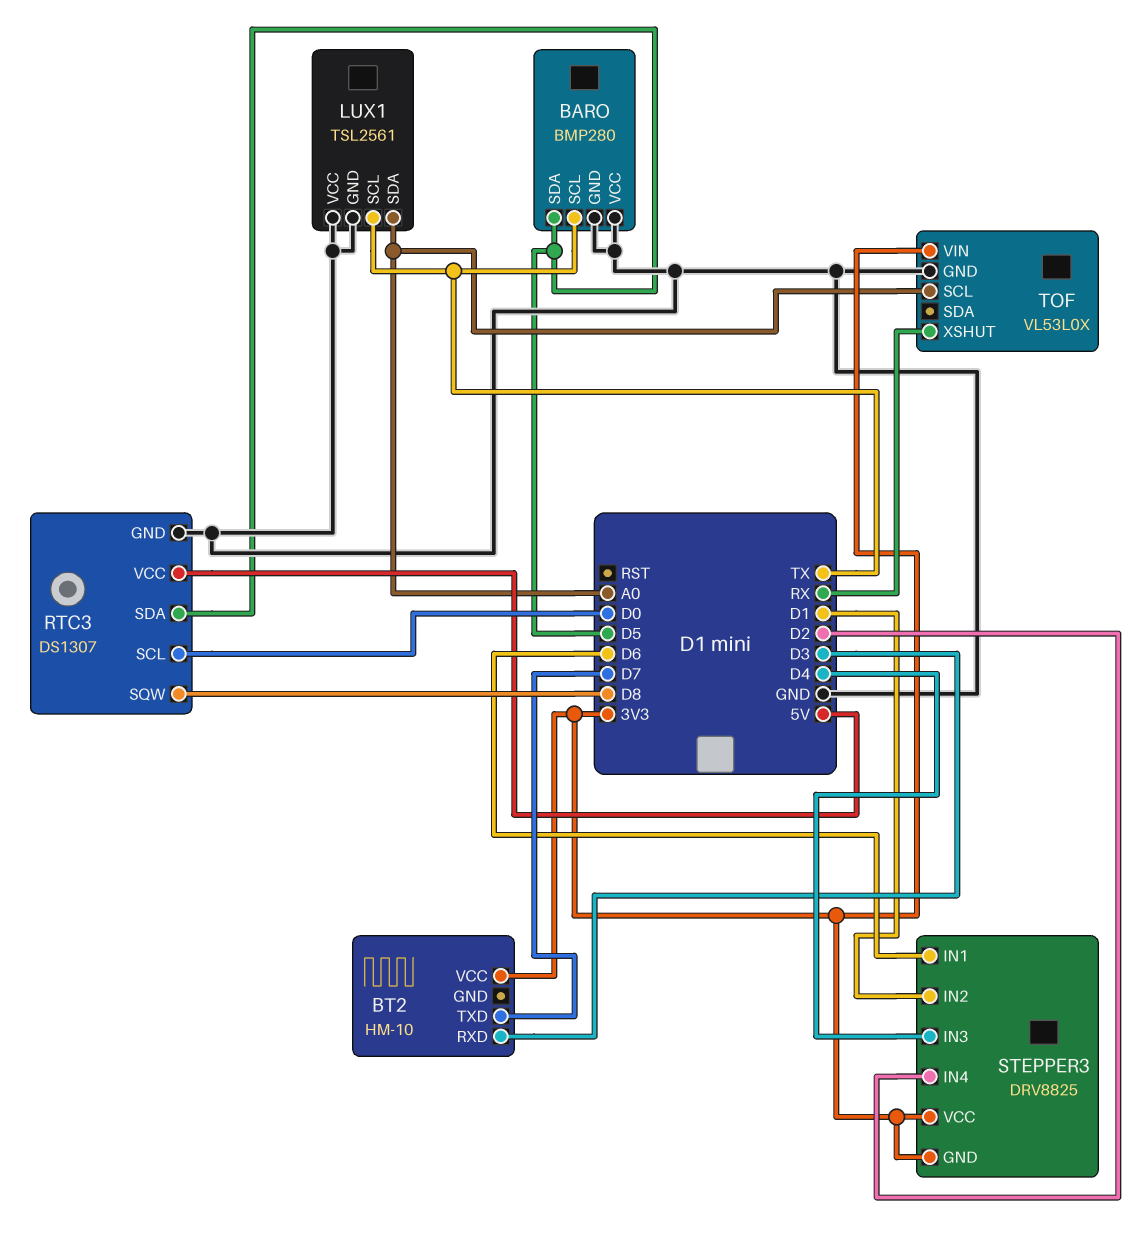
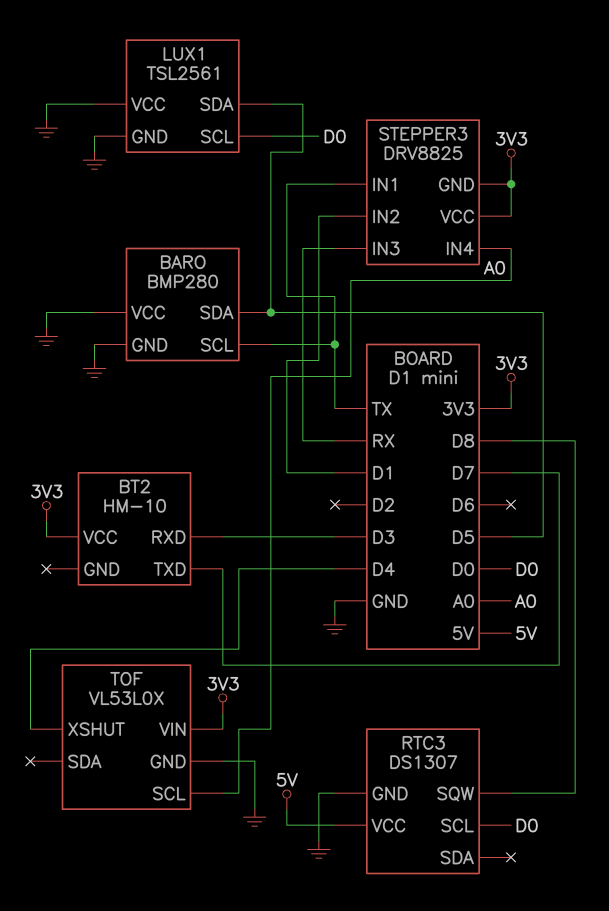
LUX1 pin SCL: TX -> D0
LUX1 pin SDA: A0 -> D5
RTC3 pin SDA: D5 -> none
STEPPER3 pin IN1: D6 -> TX
STEPPER3 pin IN3: D4 -> RX
STEPPER3 pin IN4: D2 -> A0
TOF pin XSHUT: RX -> D4

